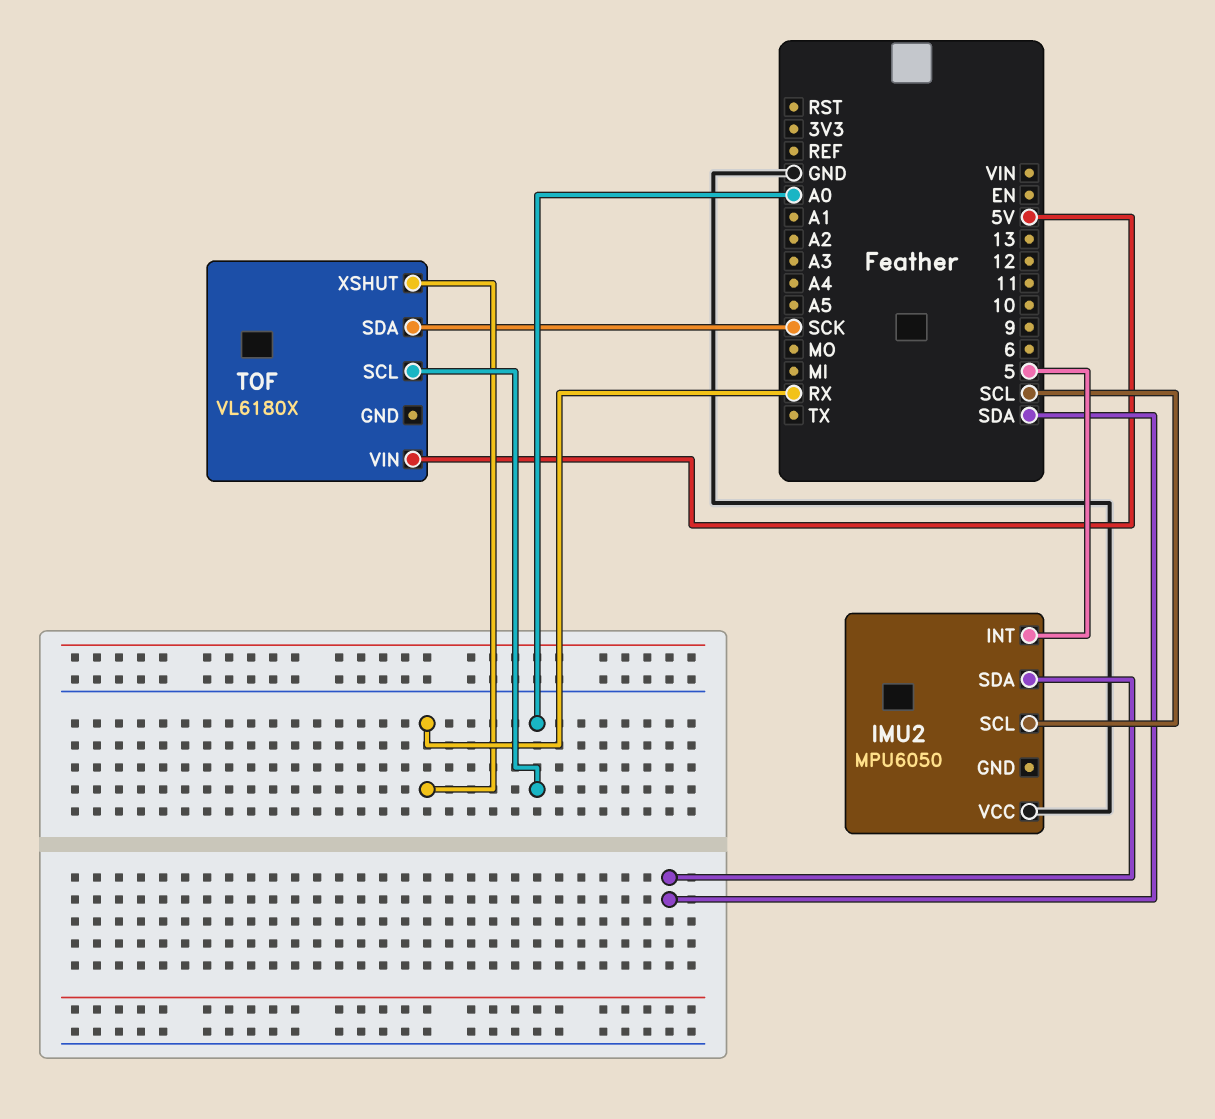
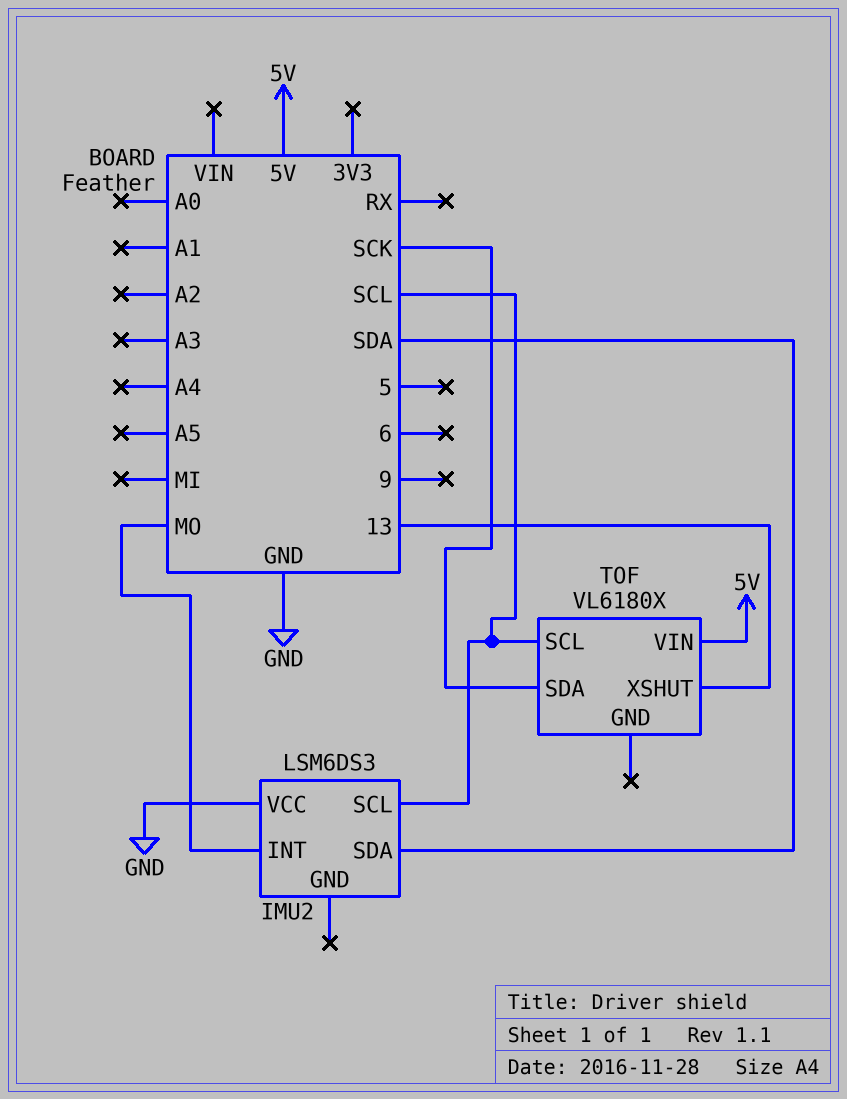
IMU2: MPU6050 -> LSM6DS3
IMU2 pin INT: 5 -> MO
TOF pin SCL: A0 -> SCL
TOF pin XSHUT: RX -> 13

